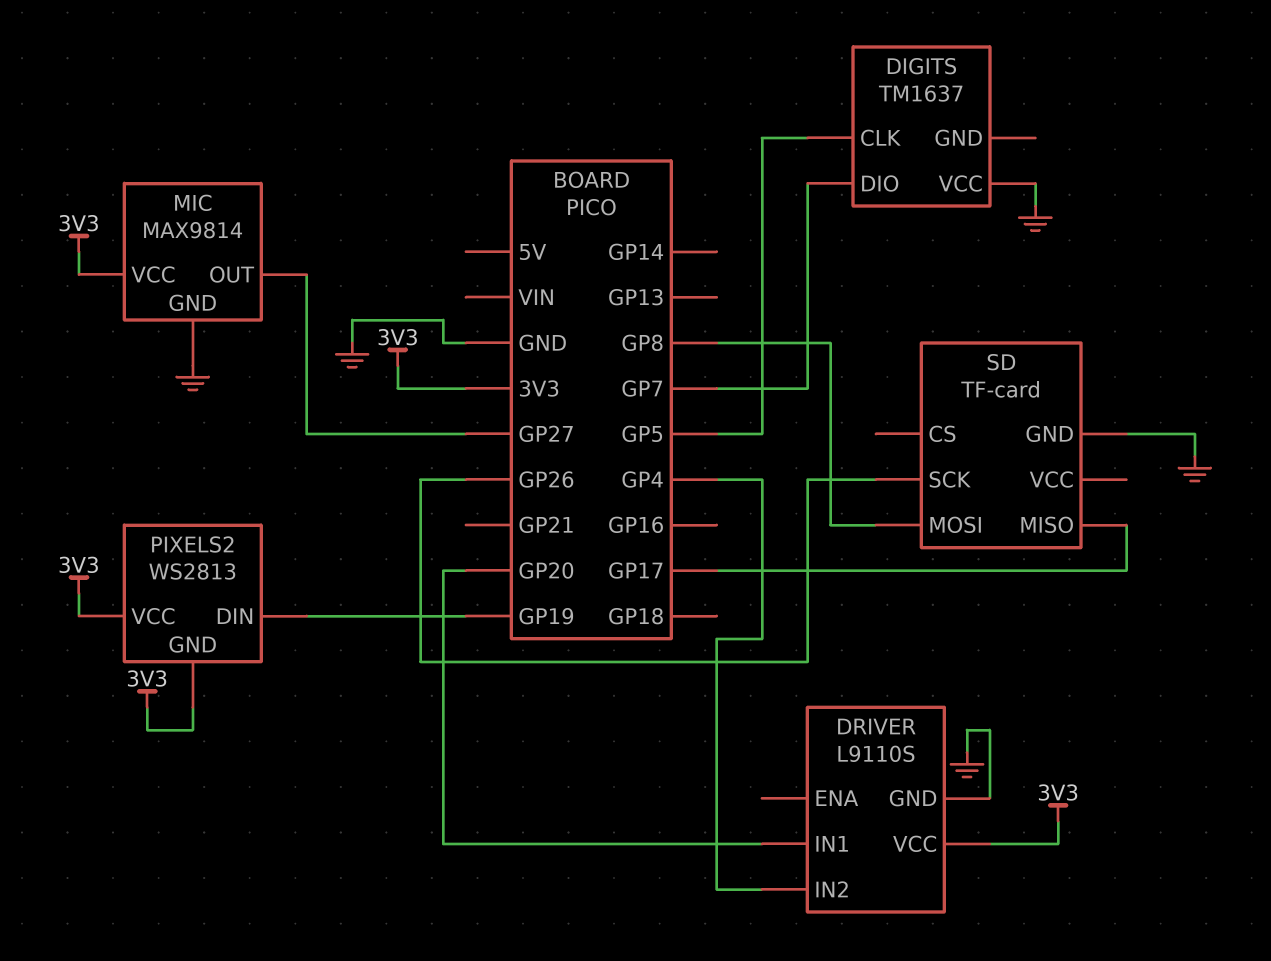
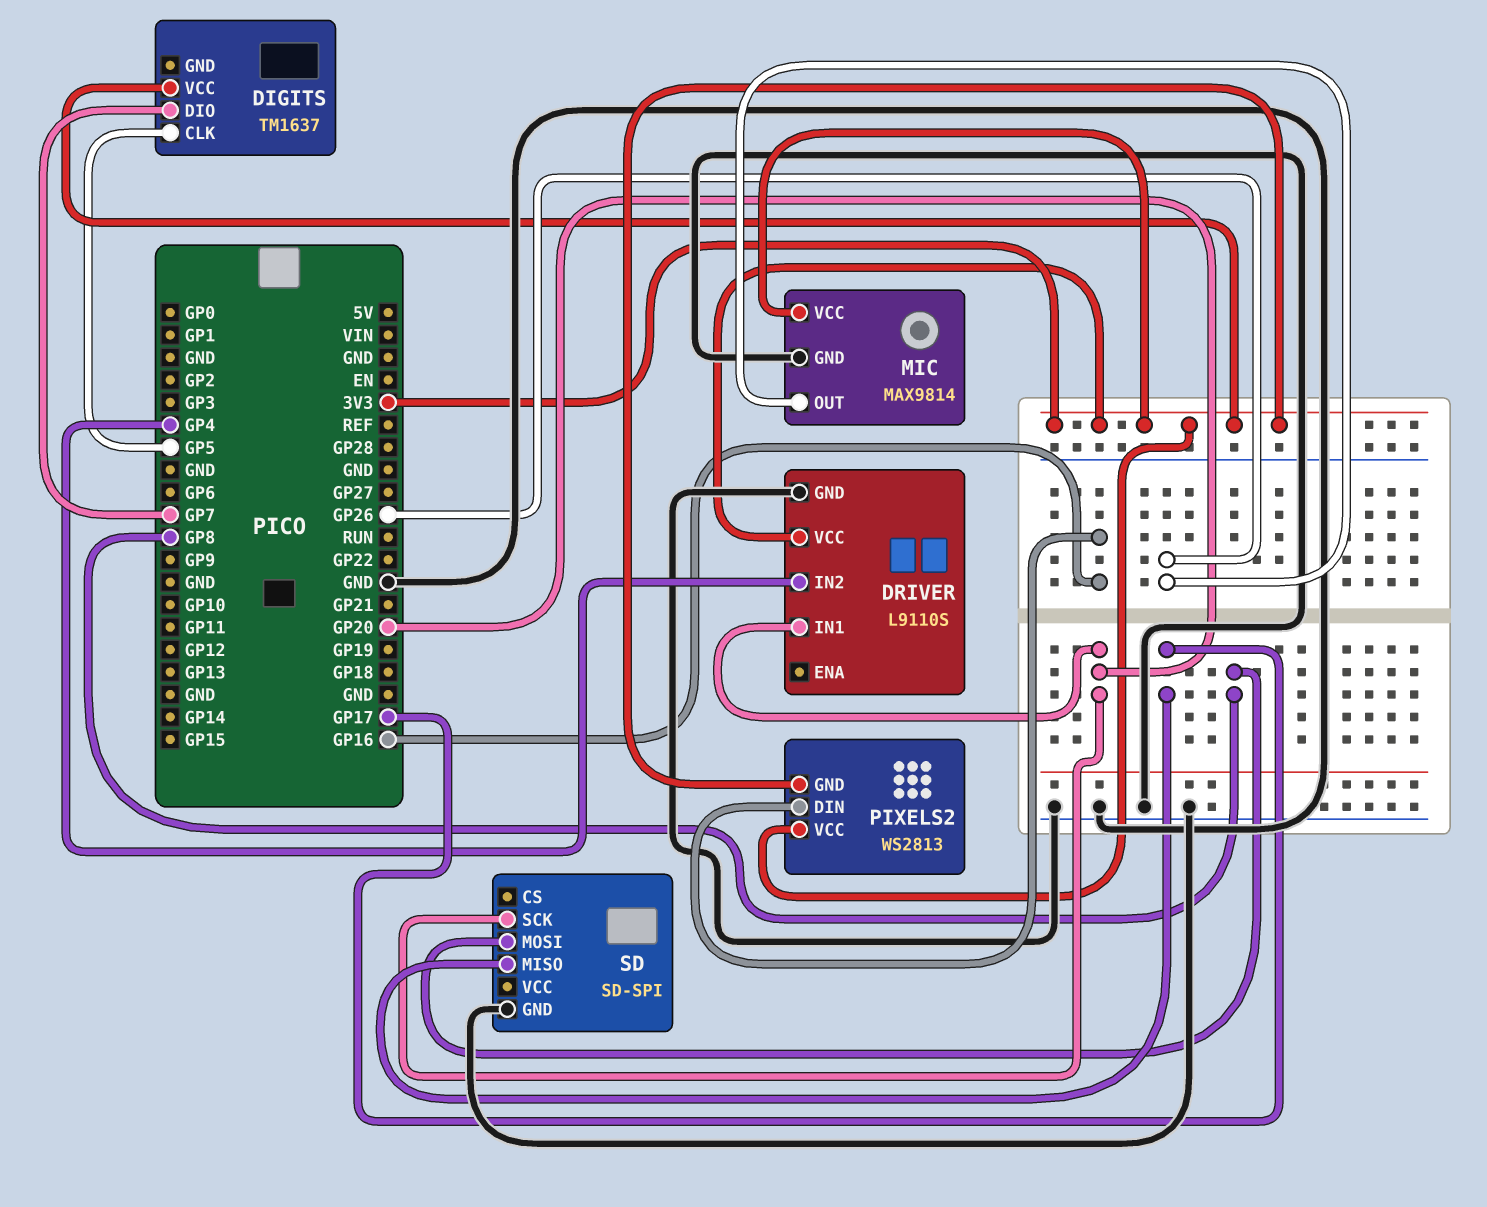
DIGITS pin VCC: GND -> 3V3
MIC pin OUT: GP27 -> GP26
PIXELS2 pin DIN: GP19 -> GP16
SD: TF-card -> SD-SPI
SD pin SCK: GP26 -> GP20

